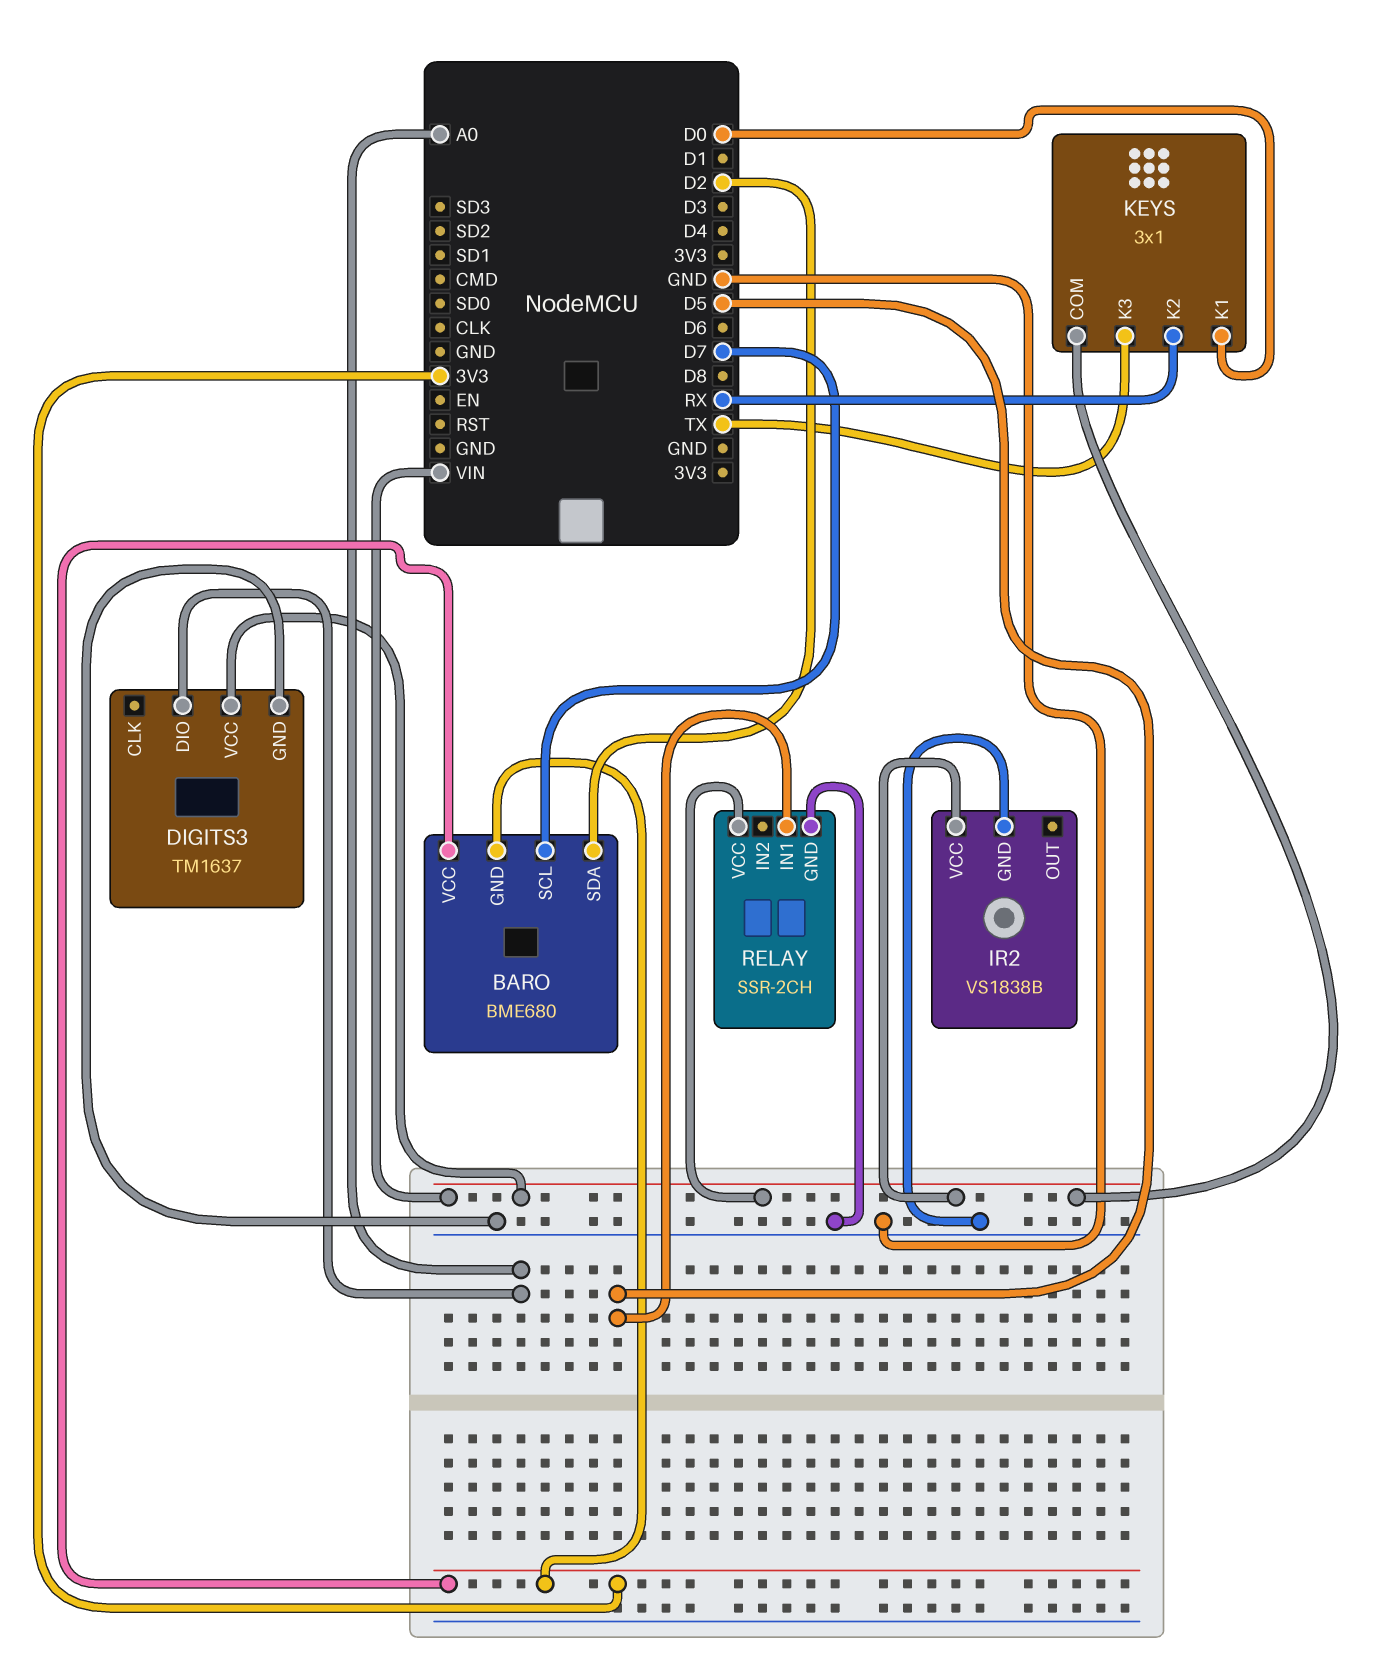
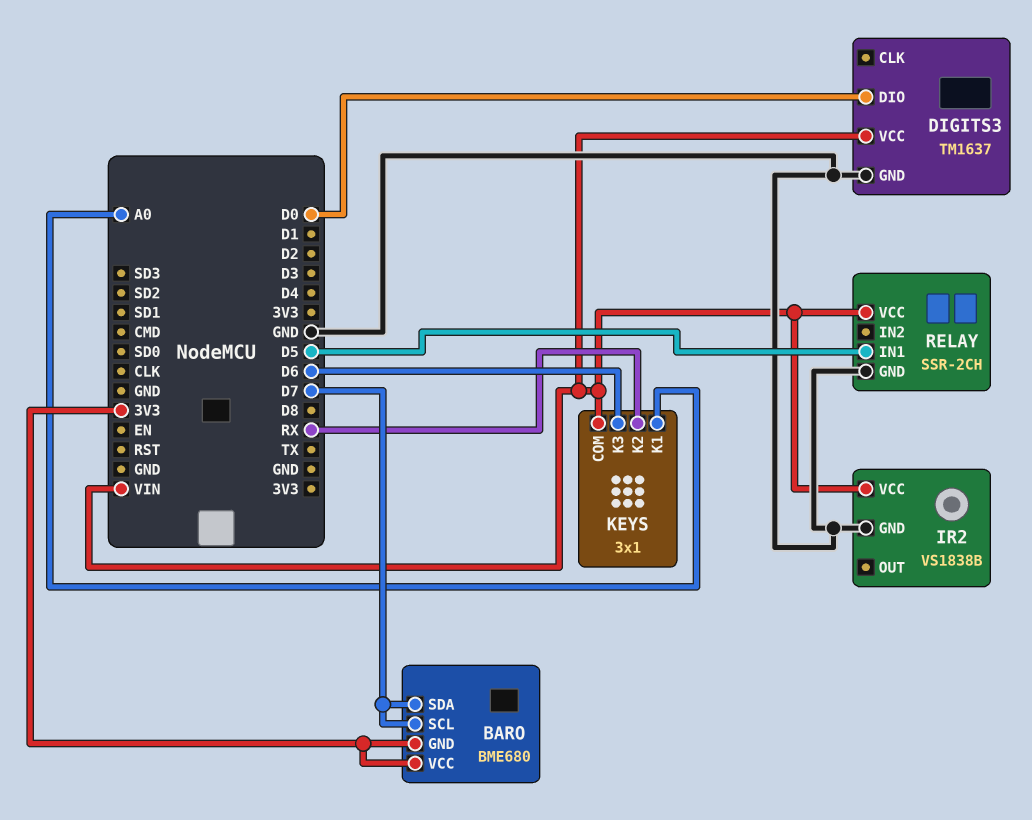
BARO pin SDA: D2 -> D7
DIGITS3 pin DIO: A0 -> D0
KEYS pin K1: D0 -> A0
KEYS pin K3: TX -> D6

